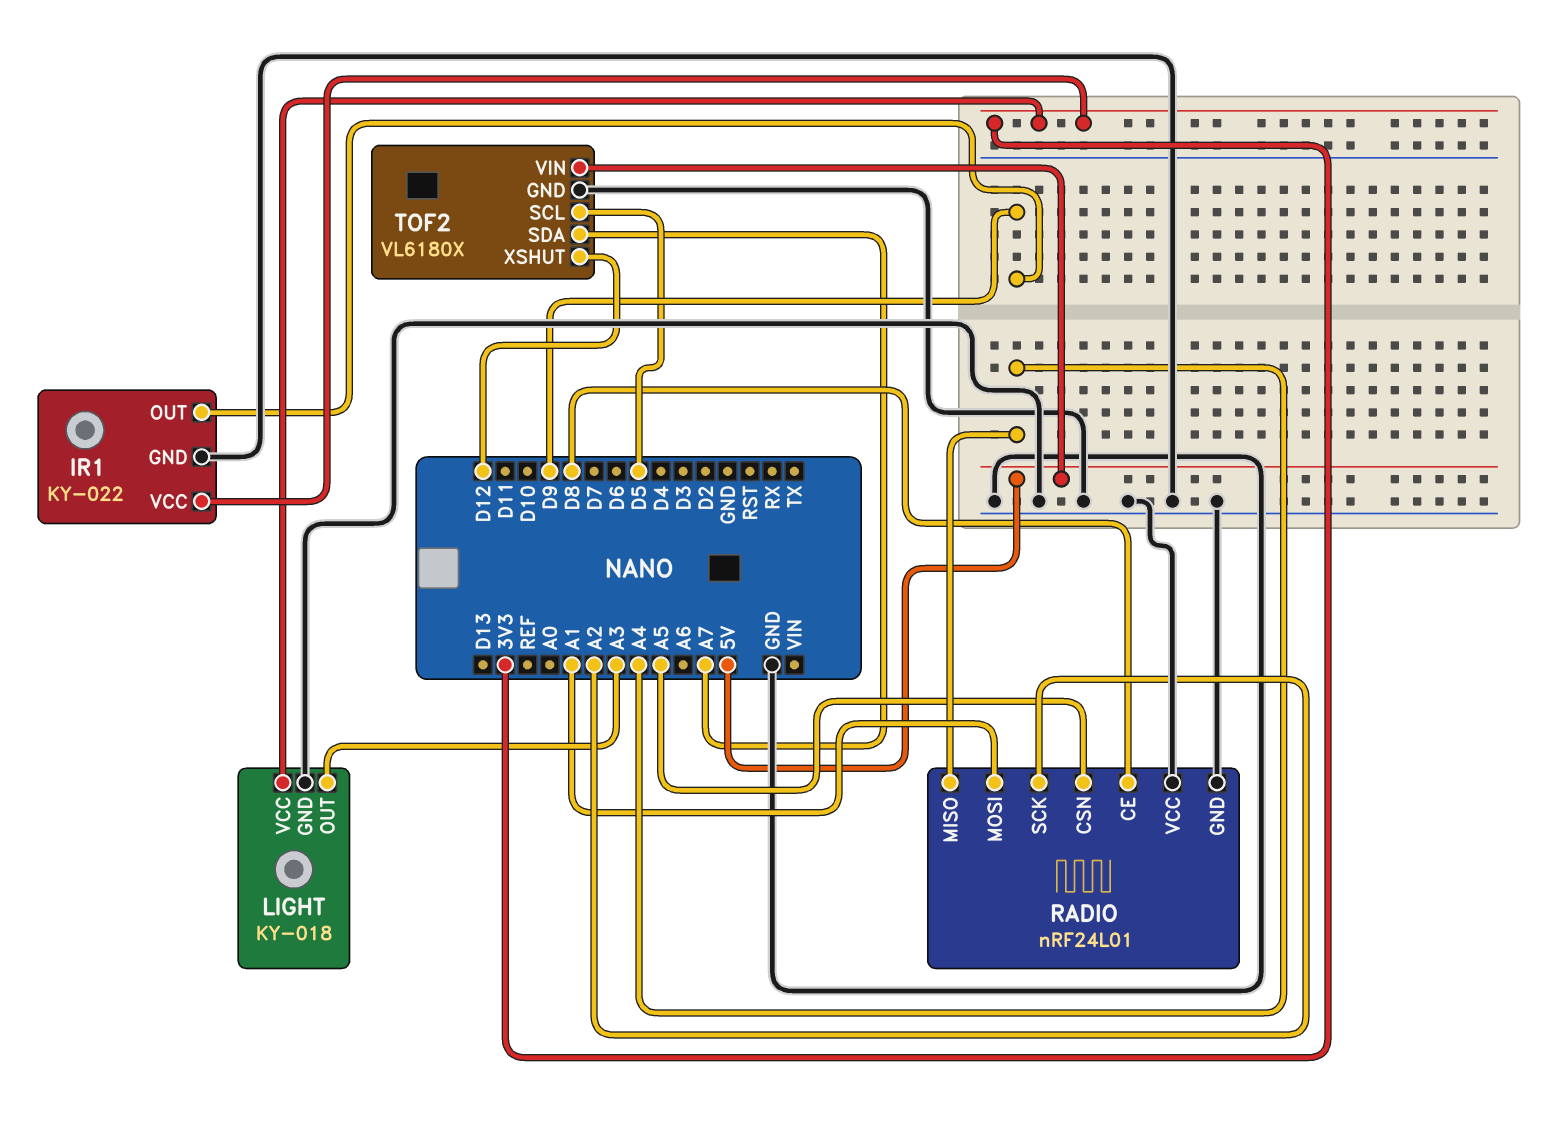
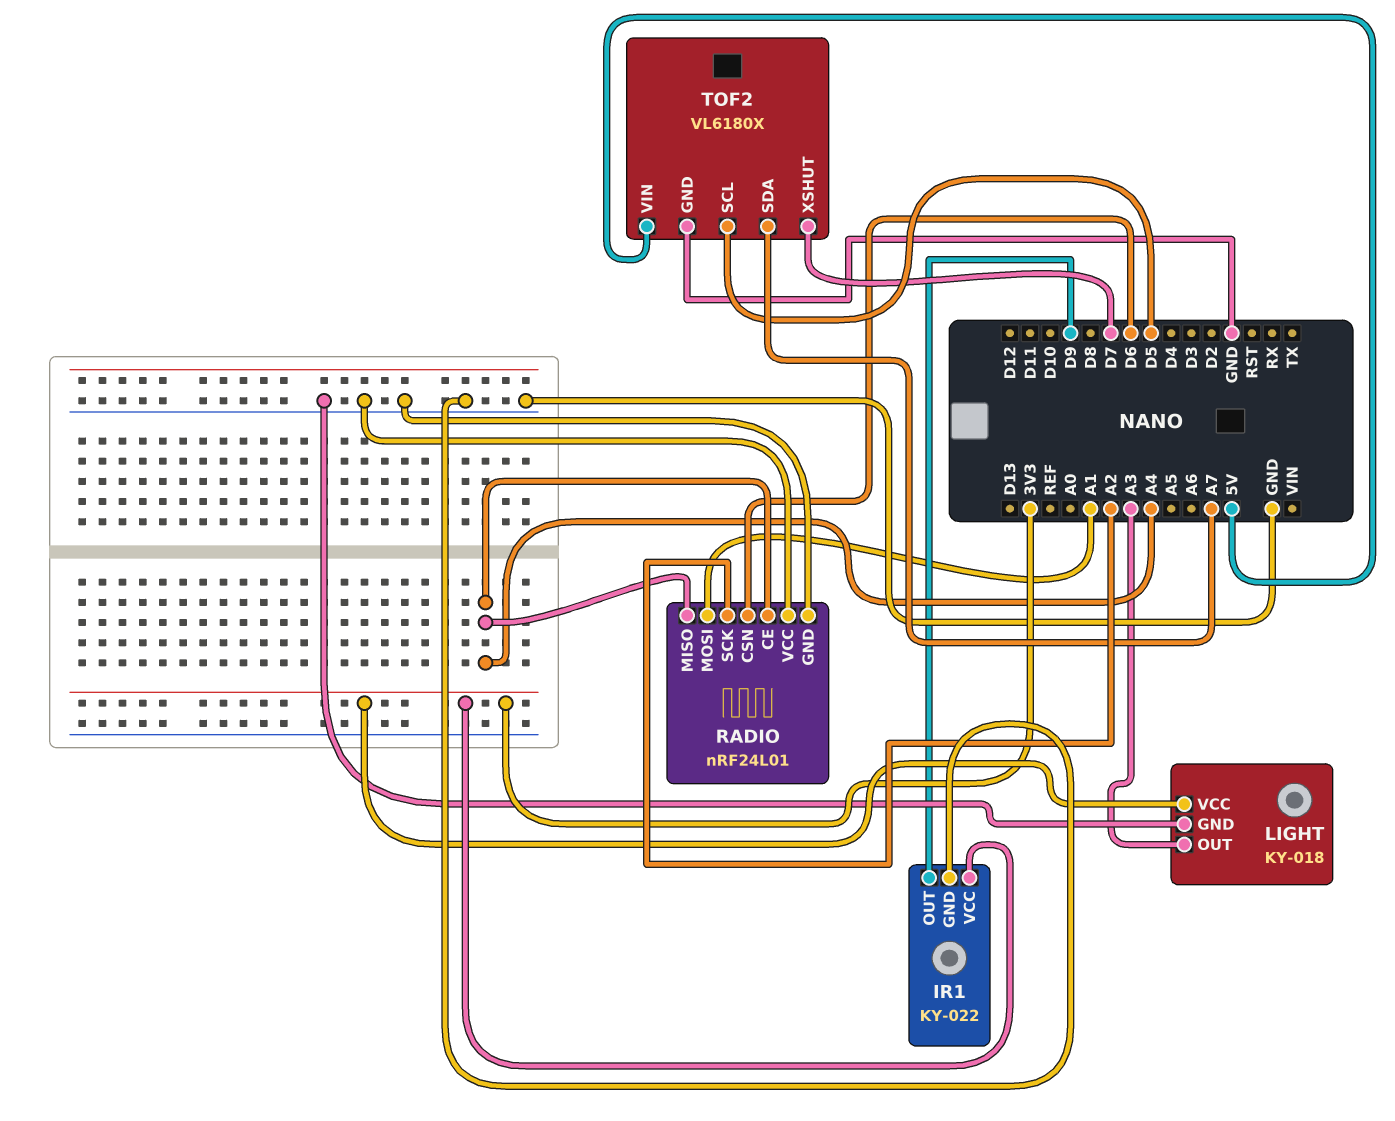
RADIO pin CE: D8 -> A4
RADIO pin CSN: A5 -> D6
TOF2 pin XSHUT: D12 -> D7

